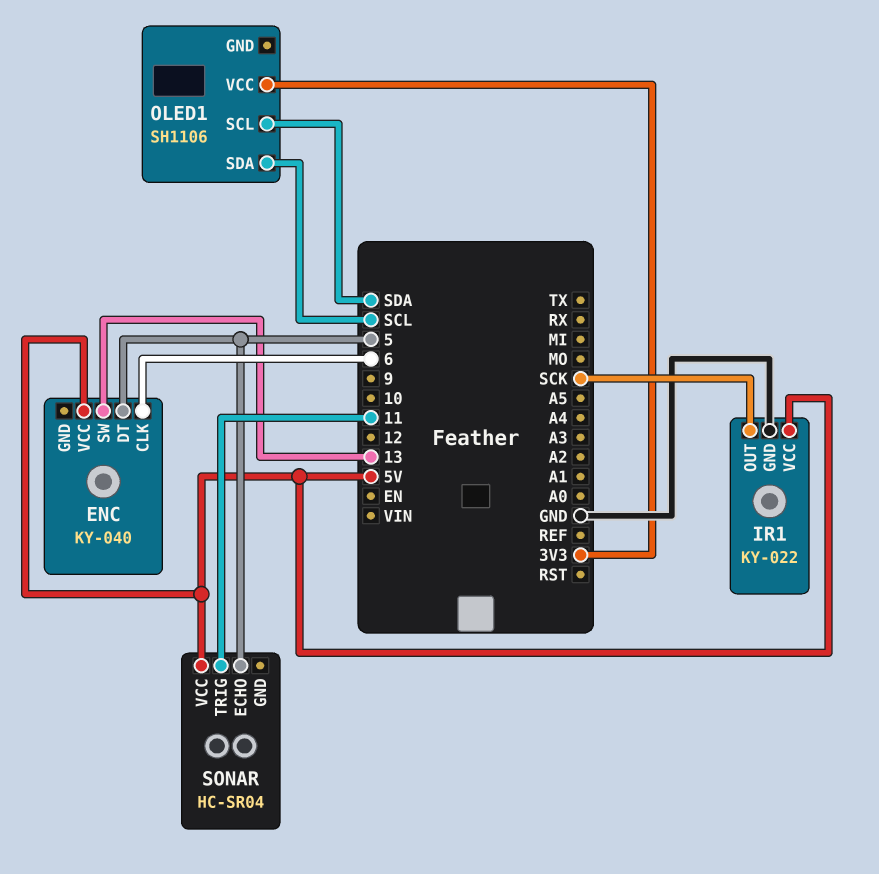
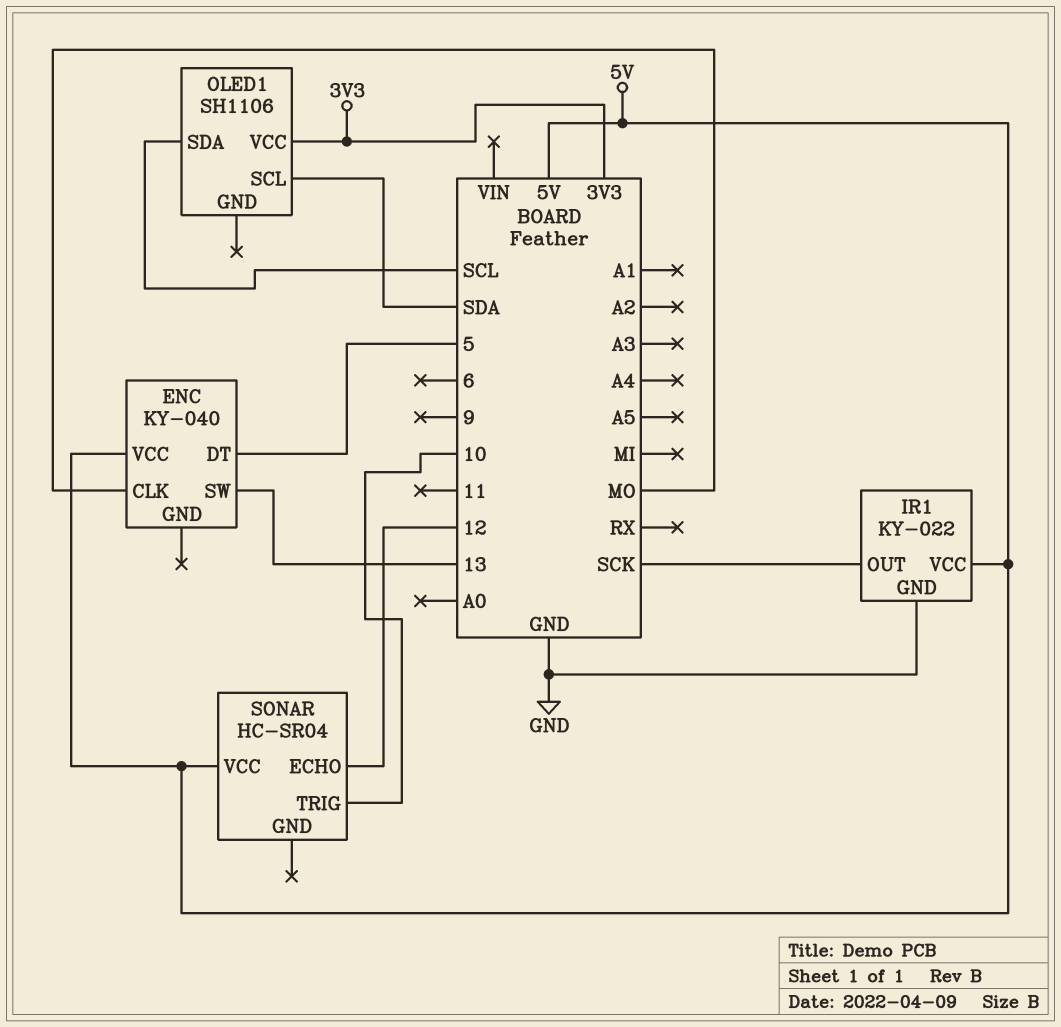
ENC pin CLK: 6 -> MO
SONAR pin ECHO: 5 -> 12
SONAR pin TRIG: 11 -> 10

